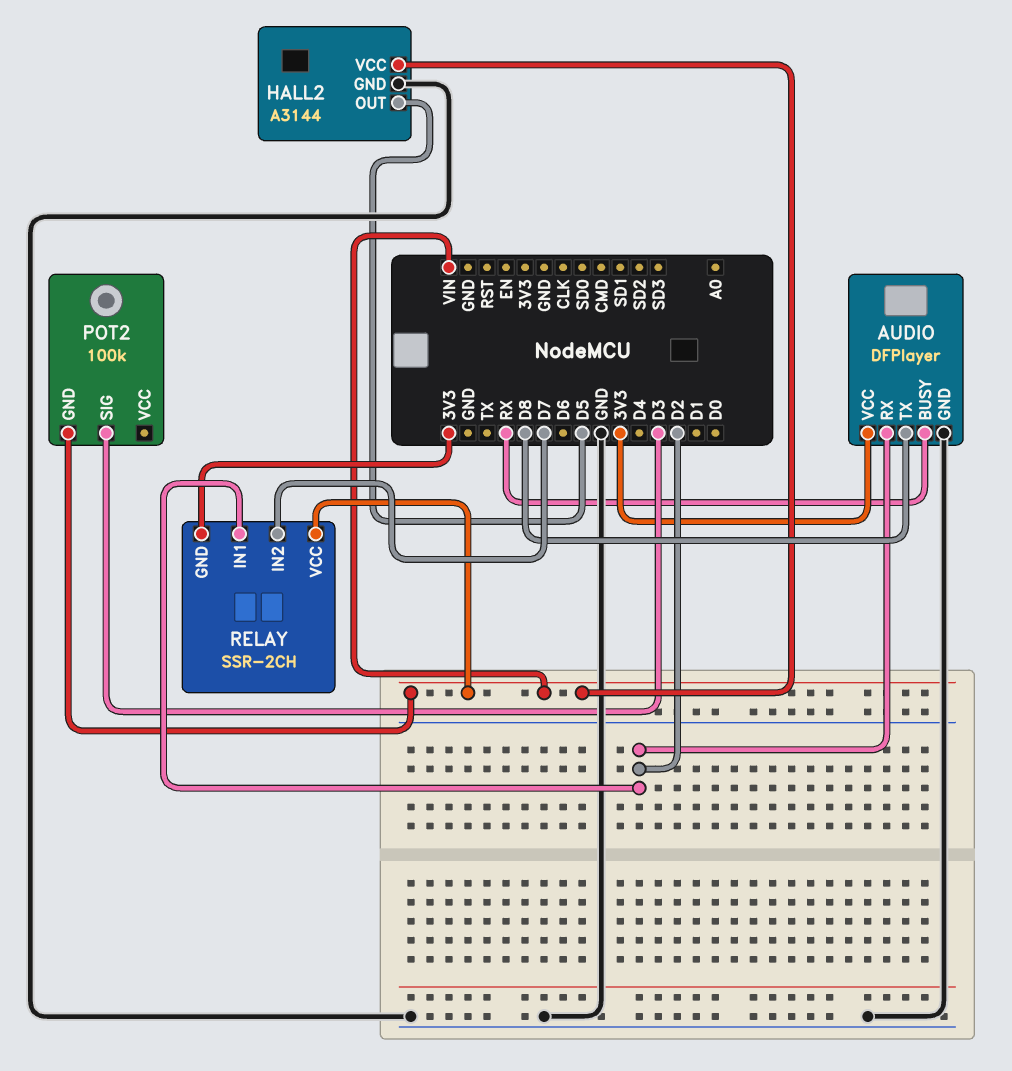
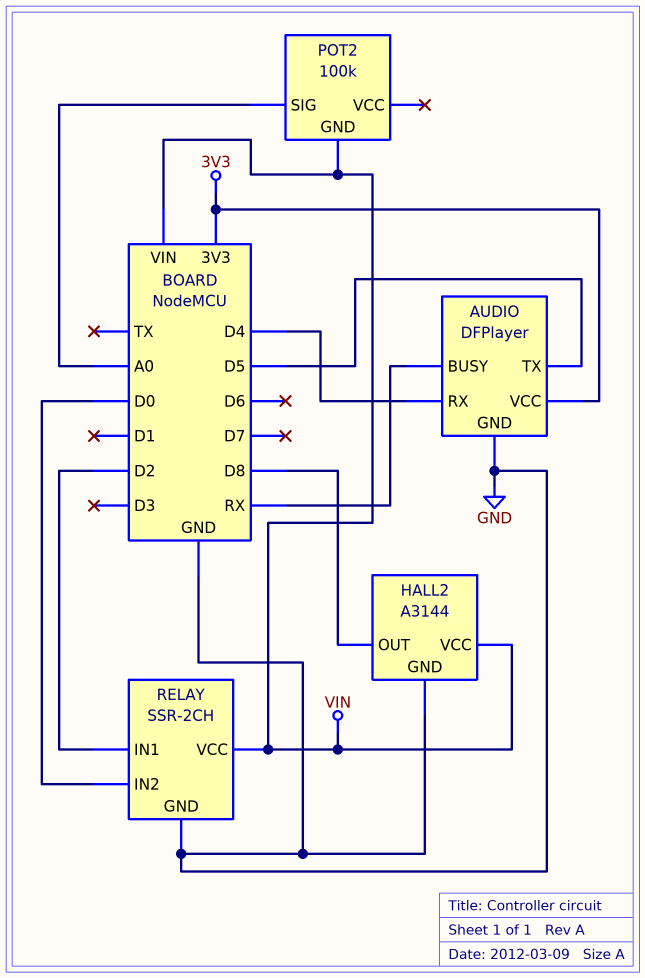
AUDIO pin RX: D2 -> D4
AUDIO pin TX: D8 -> D5
HALL2 pin OUT: D5 -> D8
POT2 pin SIG: D3 -> A0
RELAY pin GND: 3V3 -> GND
RELAY pin IN2: D7 -> D0

